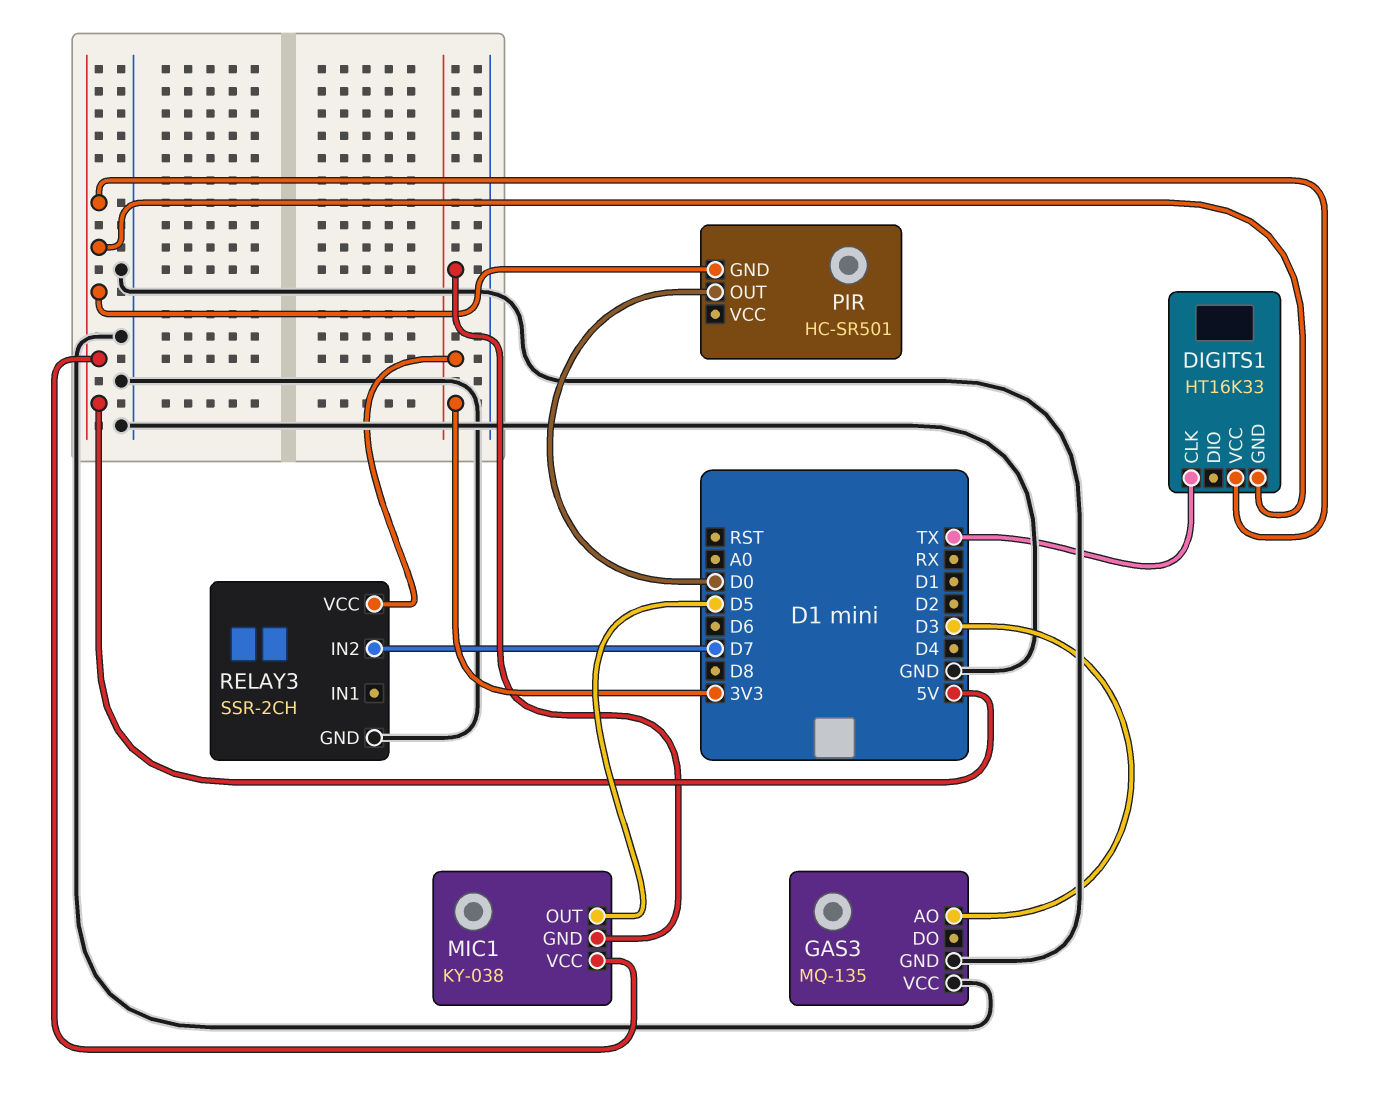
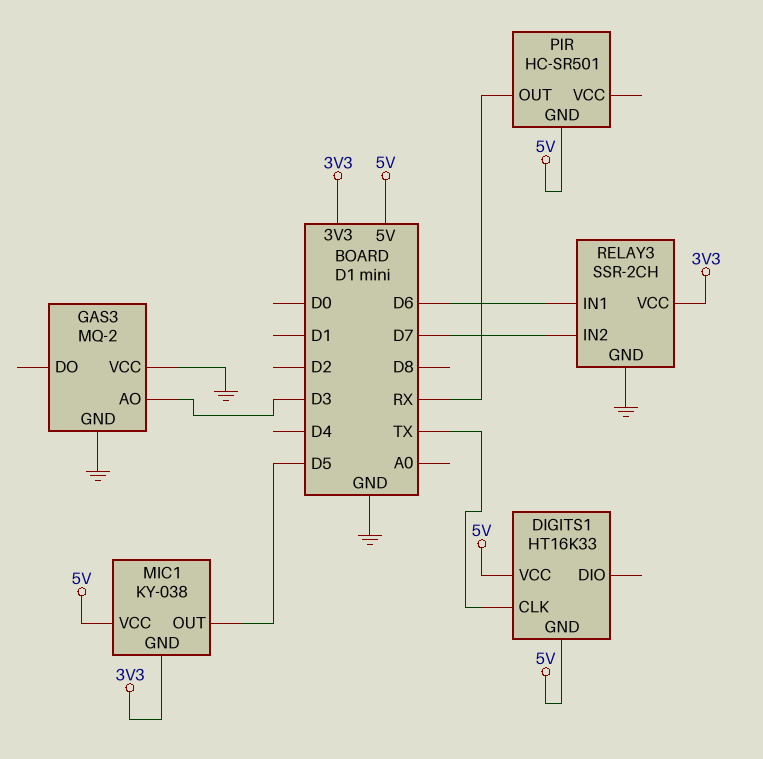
GAS3: MQ-135 -> MQ-2
PIR pin OUT: D0 -> RX
RELAY3 pin IN1: none -> D6

